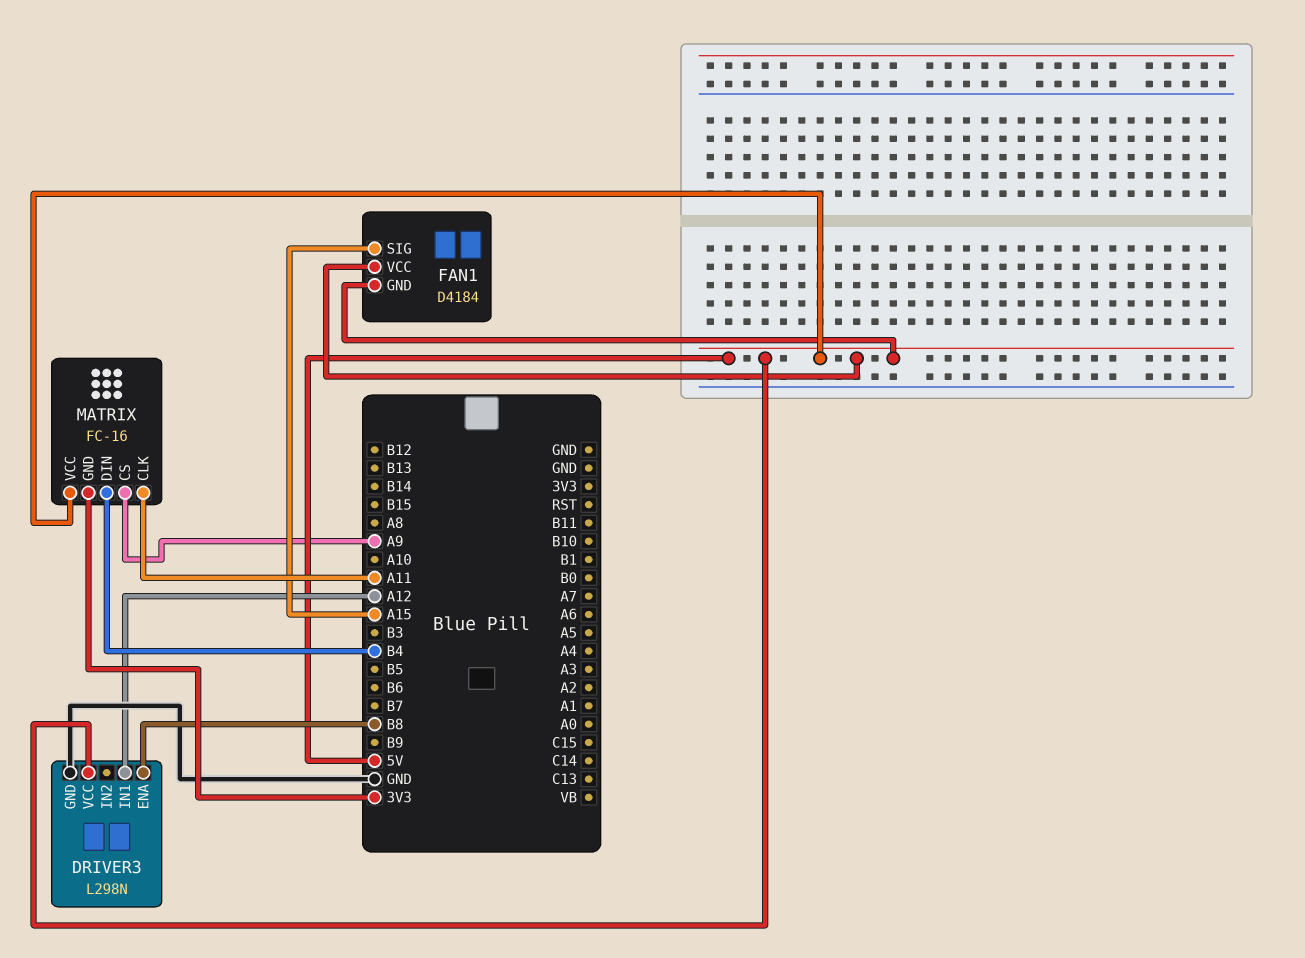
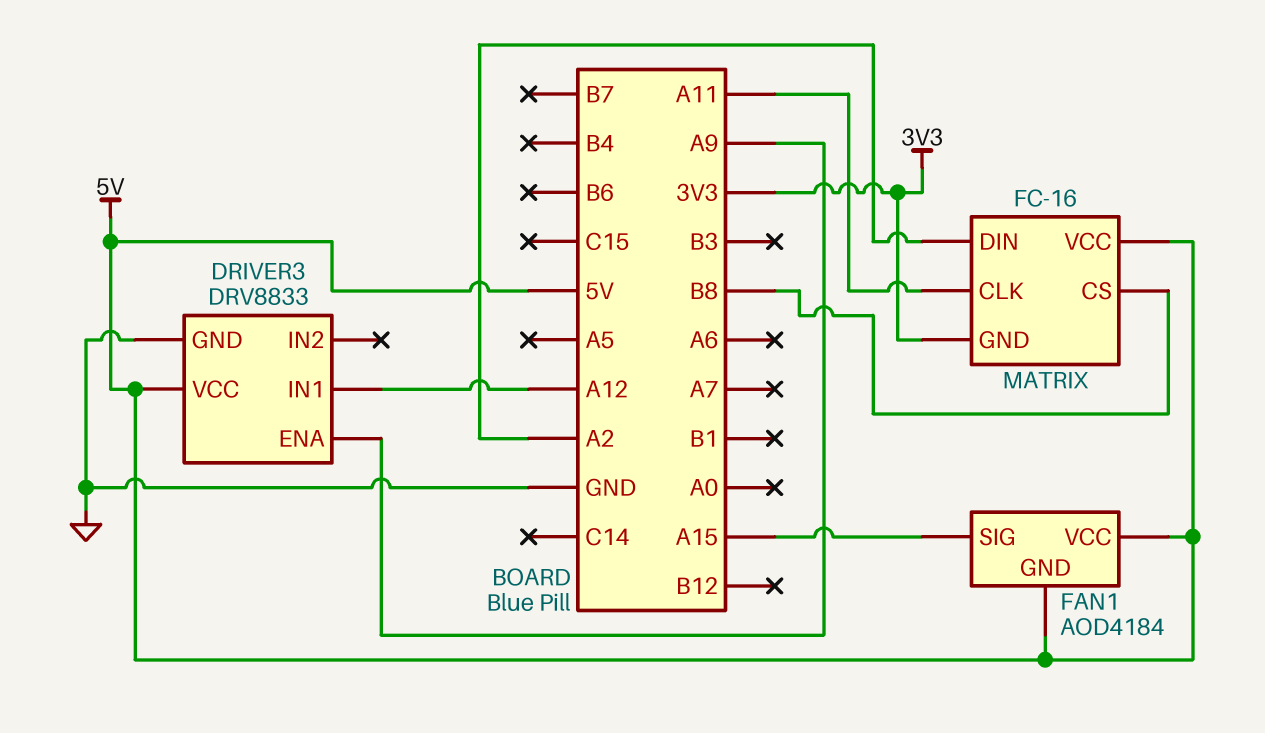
DRIVER3: L298N -> DRV8833
DRIVER3 pin ENA: B8 -> A9
FAN1: D4184 -> AOD4184
MATRIX pin CS: A9 -> B8
MATRIX pin DIN: B4 -> A2

